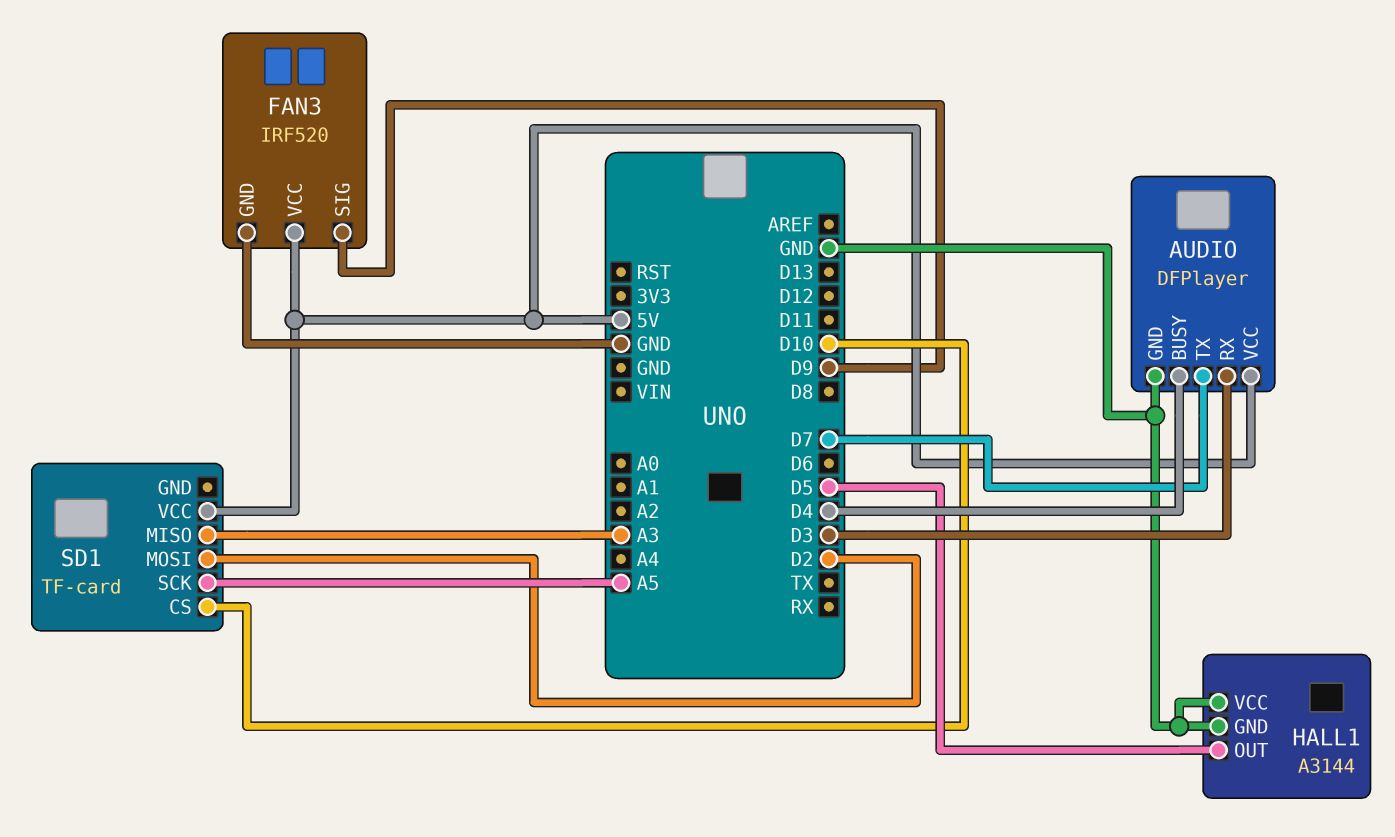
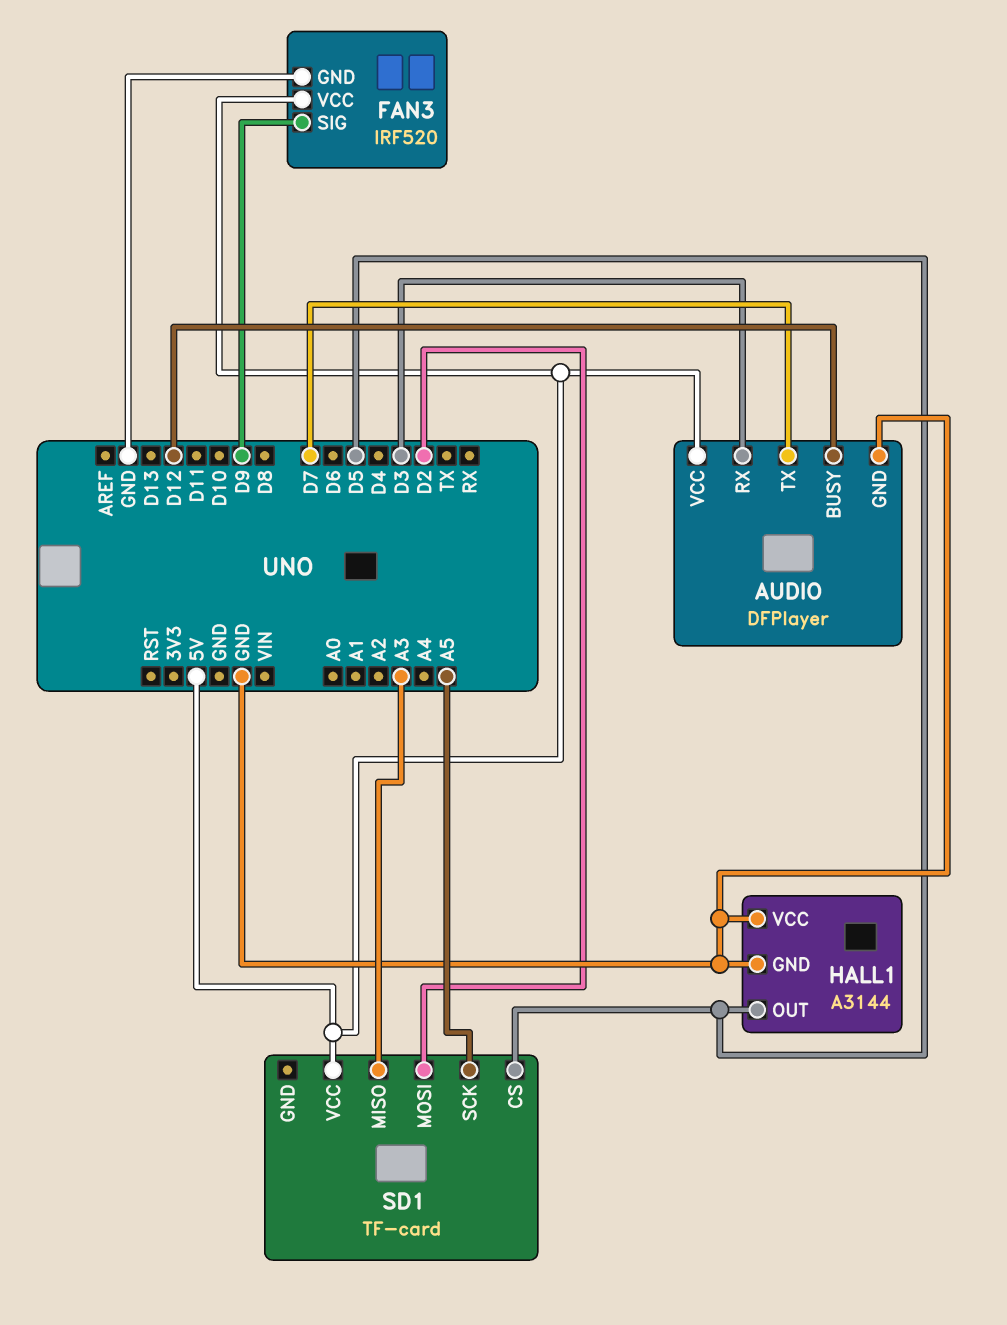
AUDIO pin BUSY: D4 -> D12
SD1 pin CS: D10 -> D5

